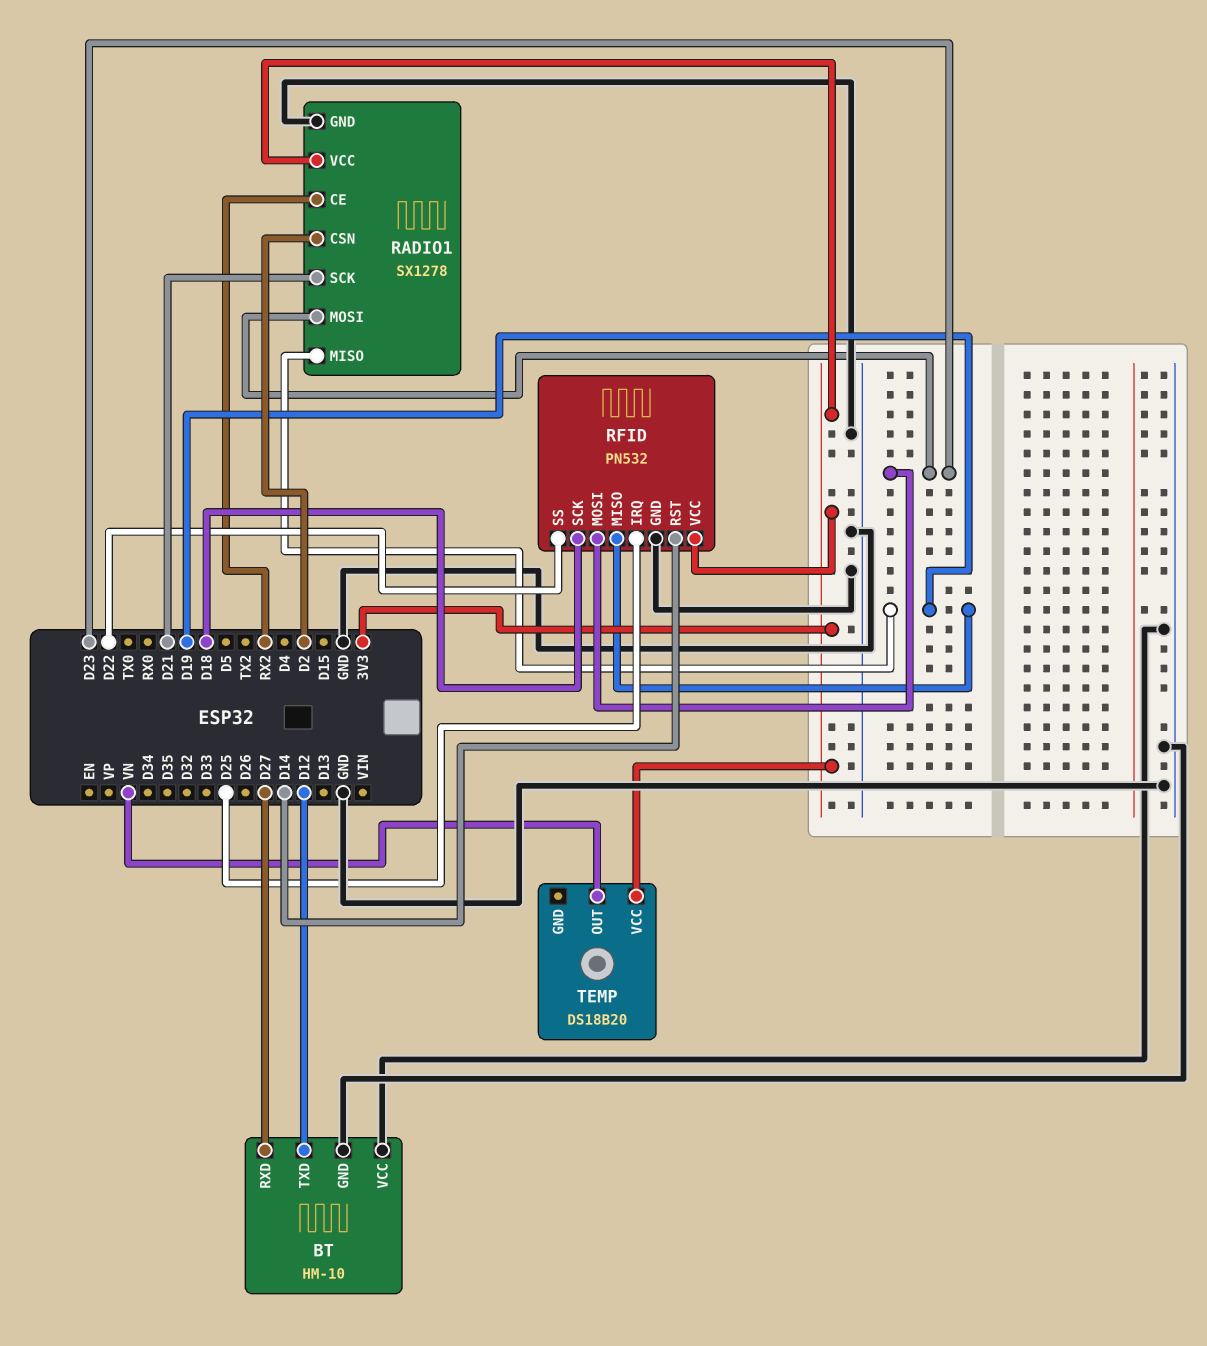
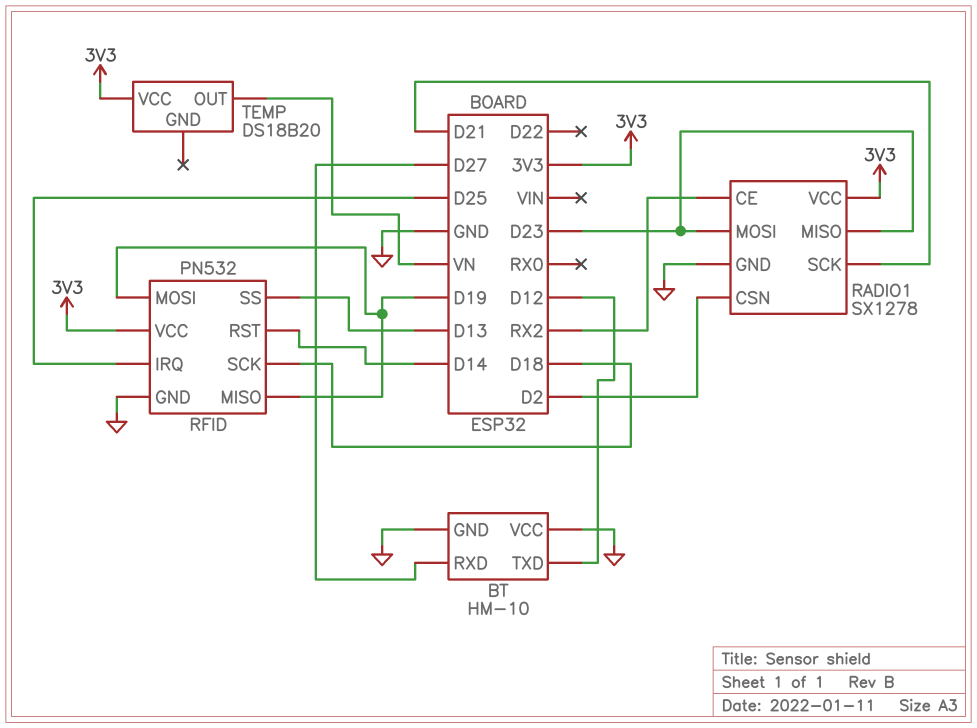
RADIO1 pin MISO: D19 -> D23
RFID pin MOSI: D23 -> D19
RFID pin SS: D22 -> D13

